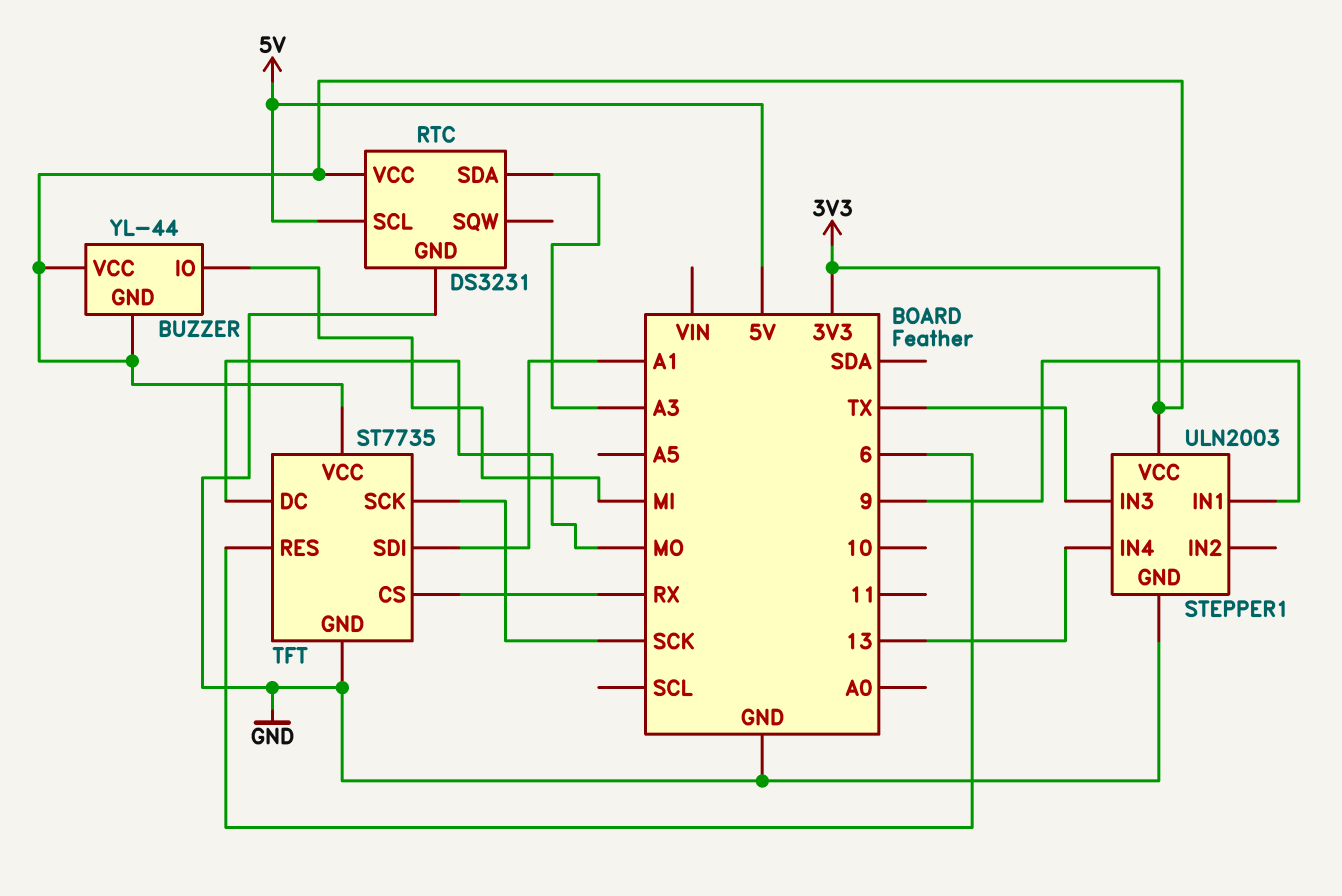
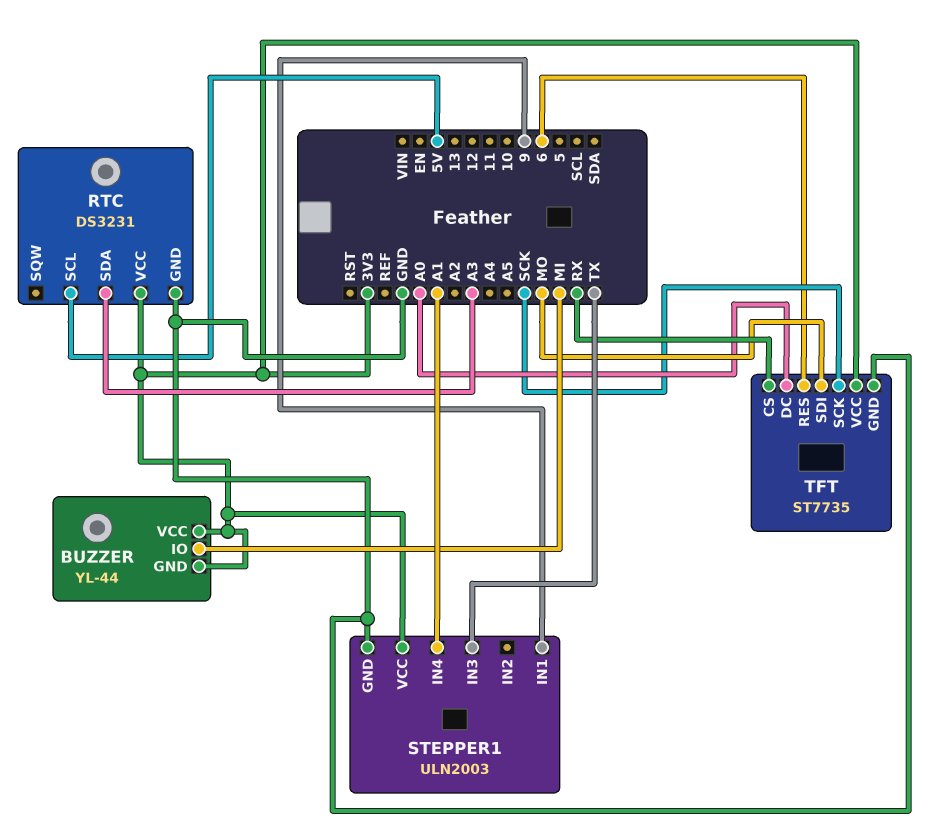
STEPPER1 pin IN4: 13 -> A1
TFT pin DC: MO -> A0
TFT pin SDI: A1 -> MO

